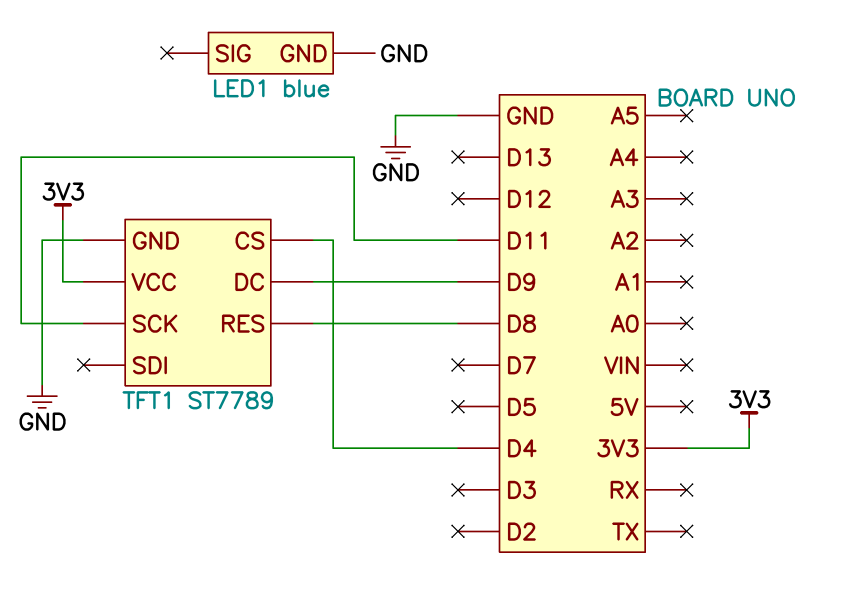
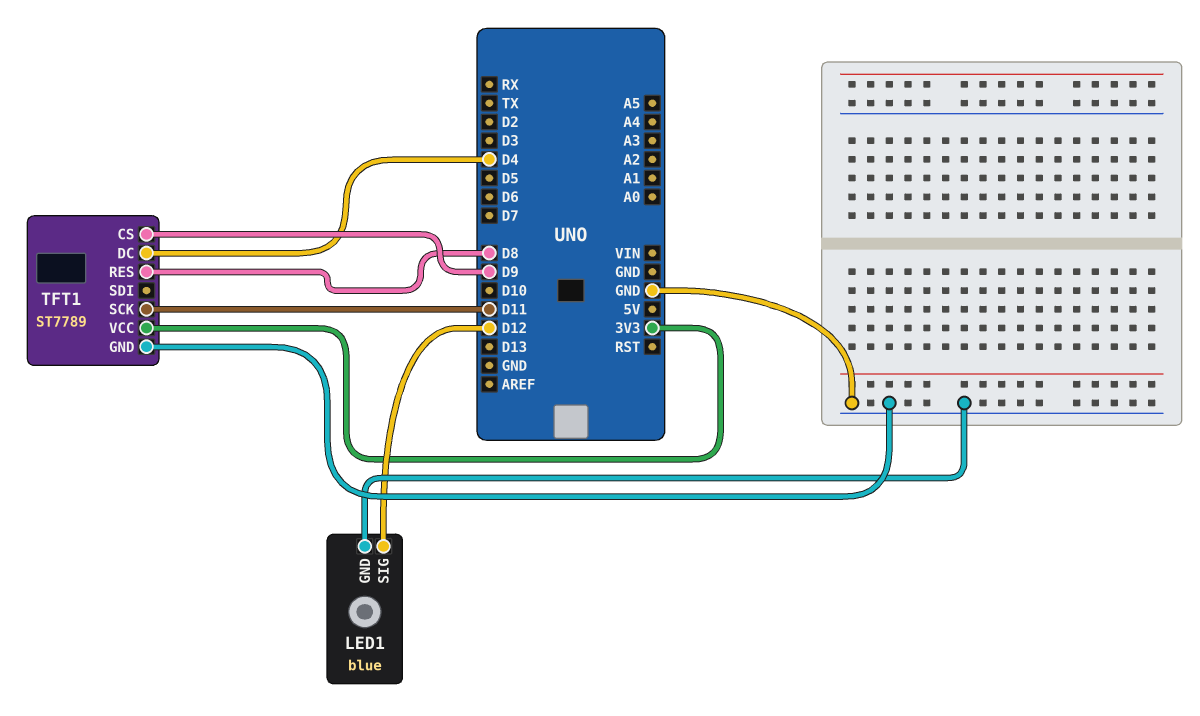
LED1 pin SIG: none -> D12
TFT1 pin CS: D4 -> D9
TFT1 pin DC: D9 -> D4

